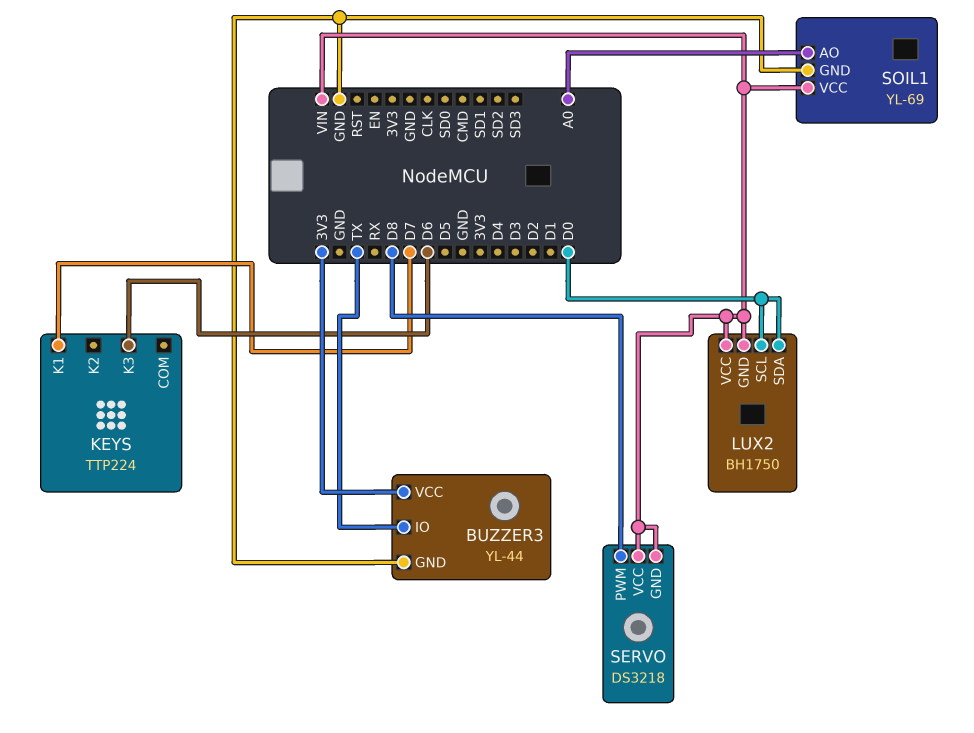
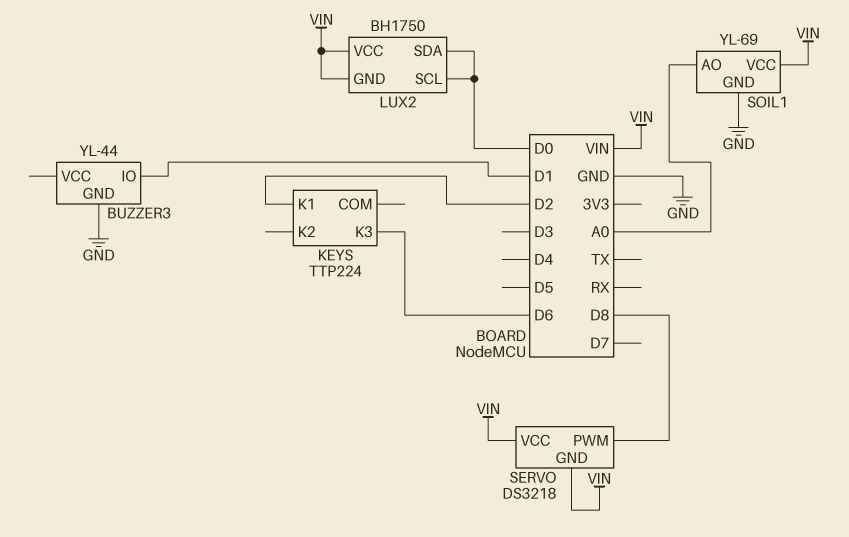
BUZZER3 pin IO: TX -> D1
BUZZER3 pin VCC: 3V3 -> none
KEYS pin K1: D7 -> D2

